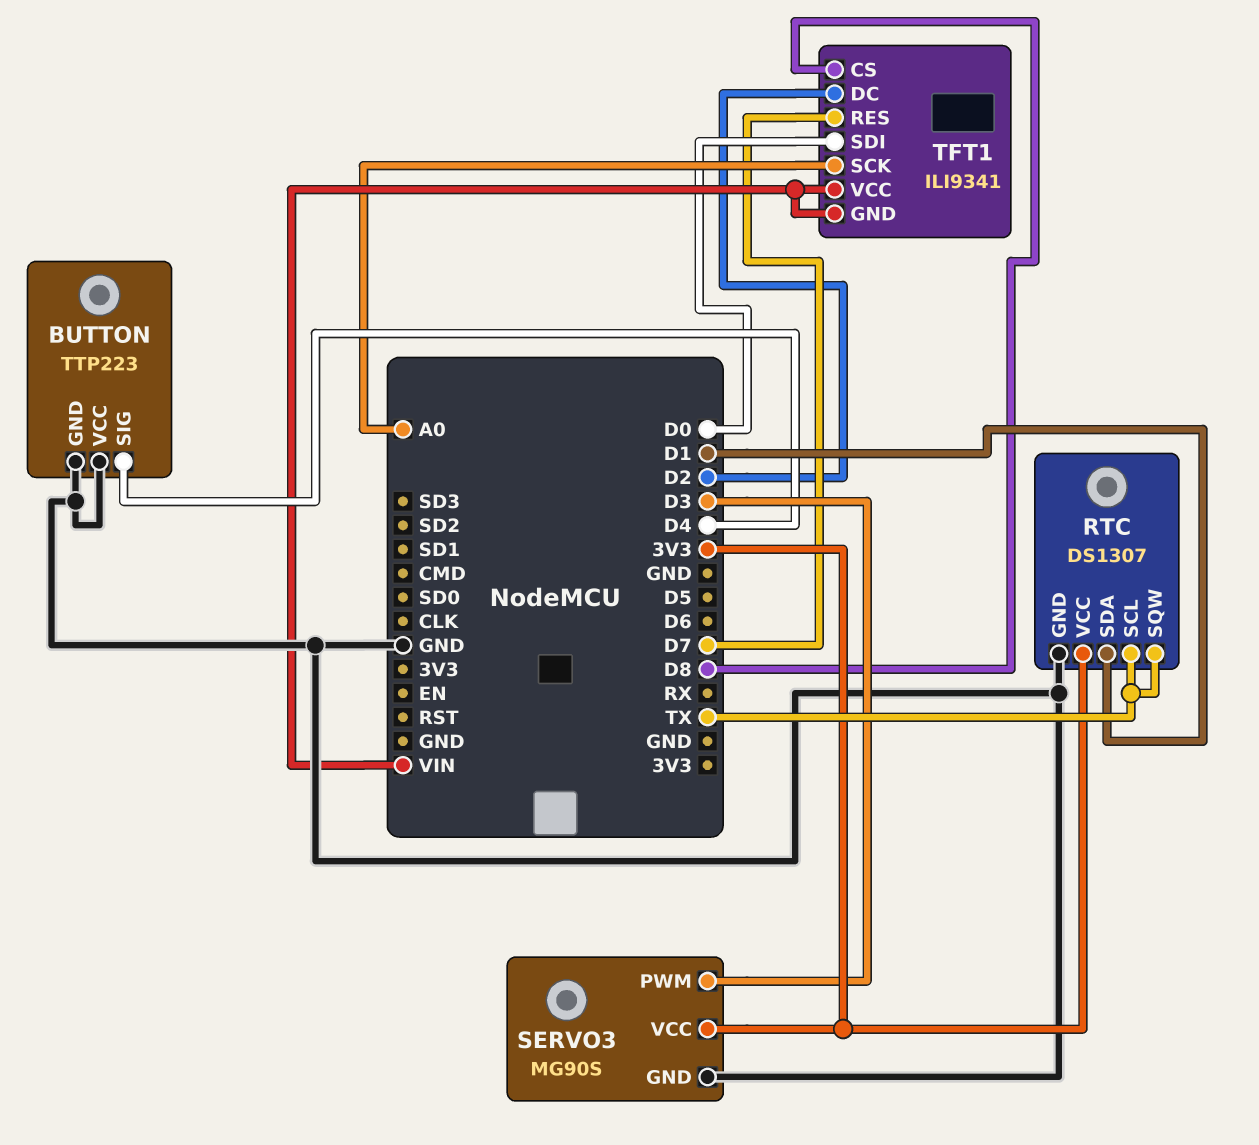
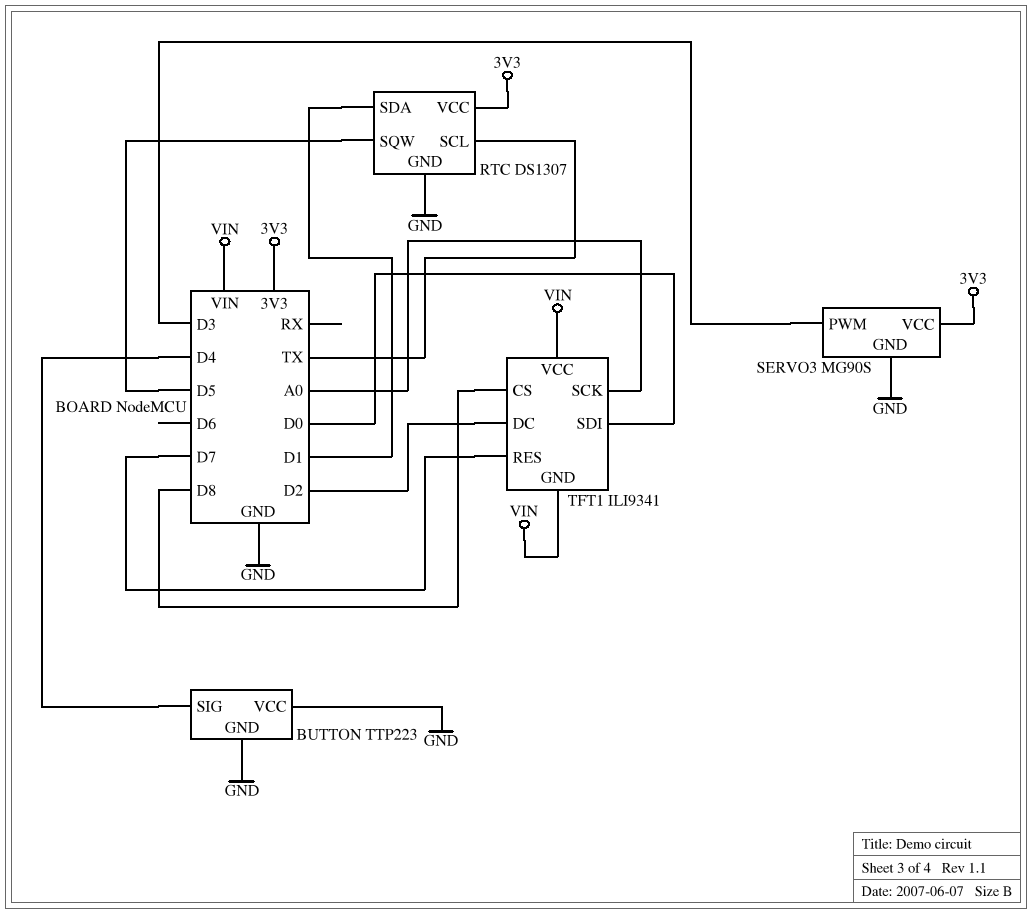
RTC pin SQW: TX -> D5

